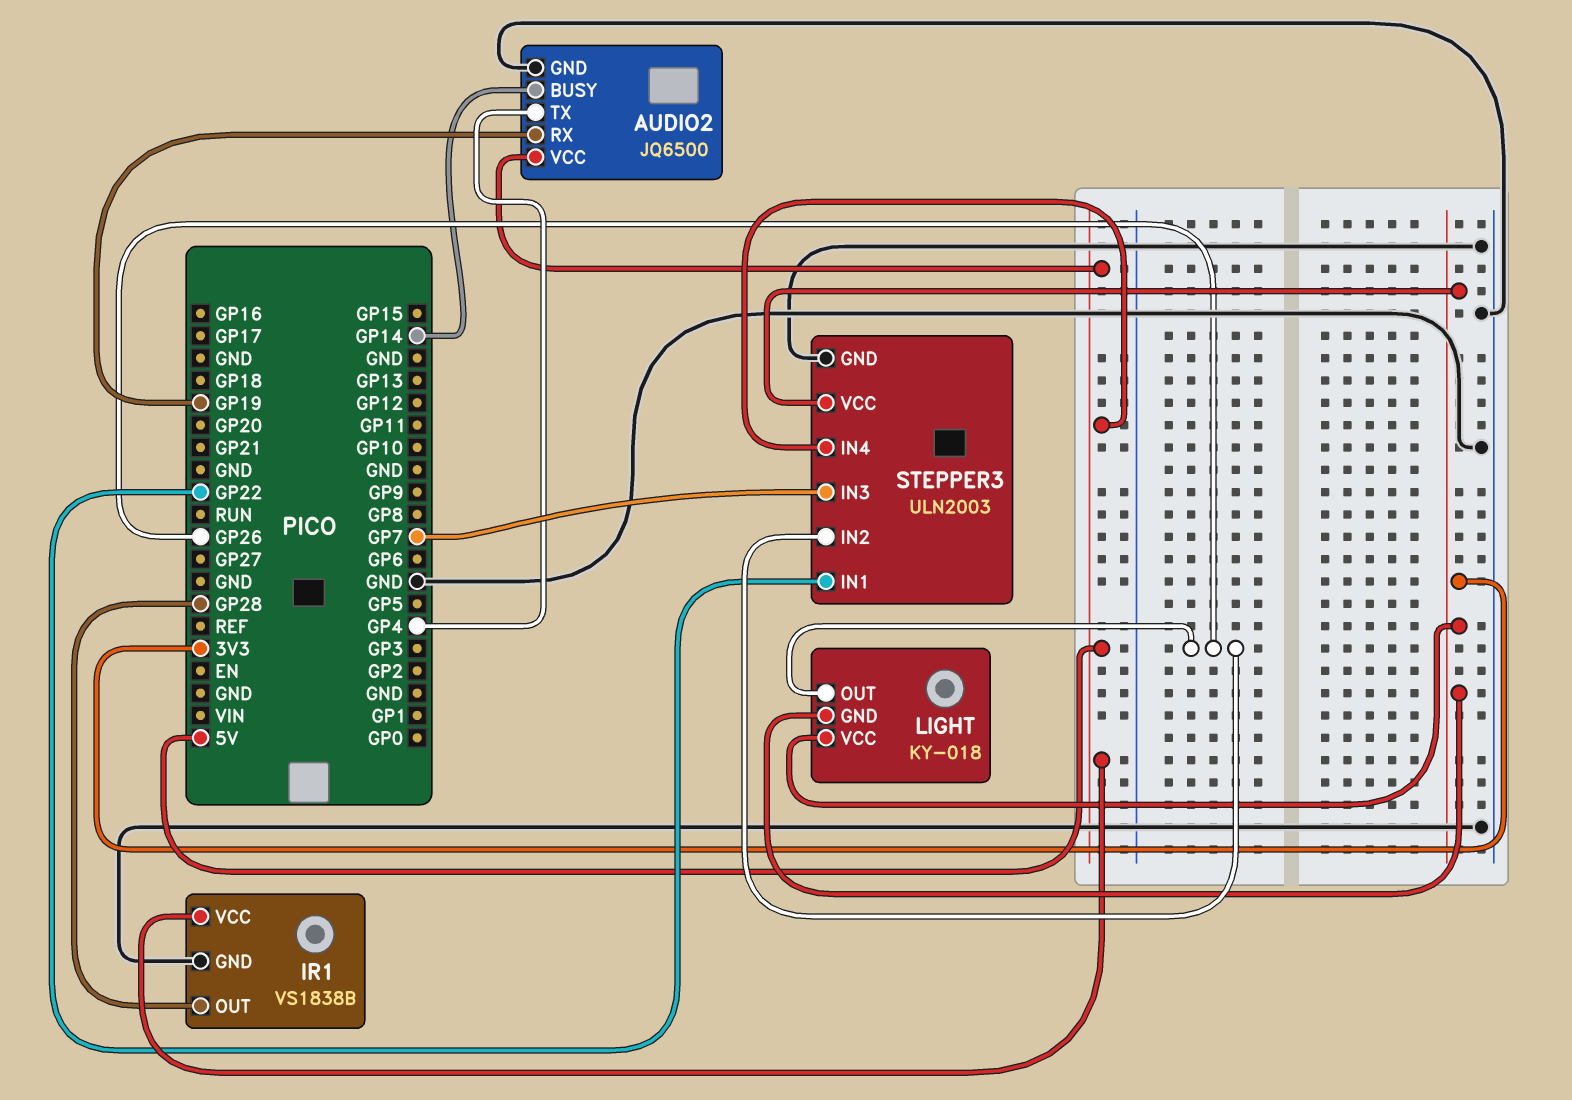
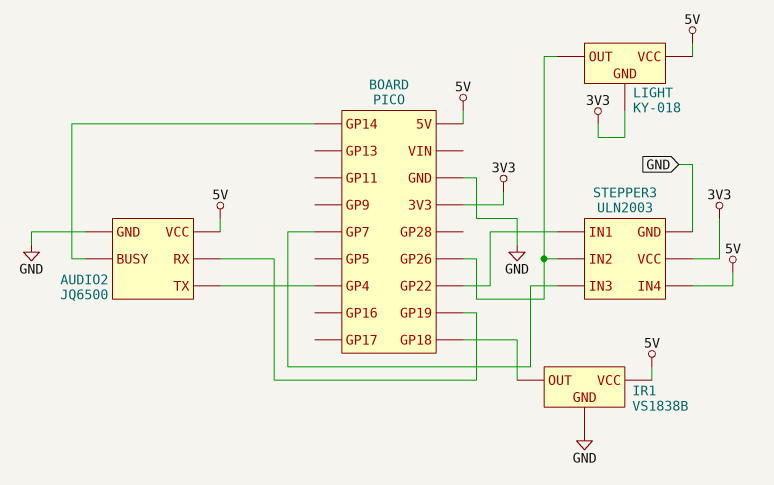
IR1 pin OUT: GP28 -> GP18
LIGHT pin VCC: 3V3 -> 5V

